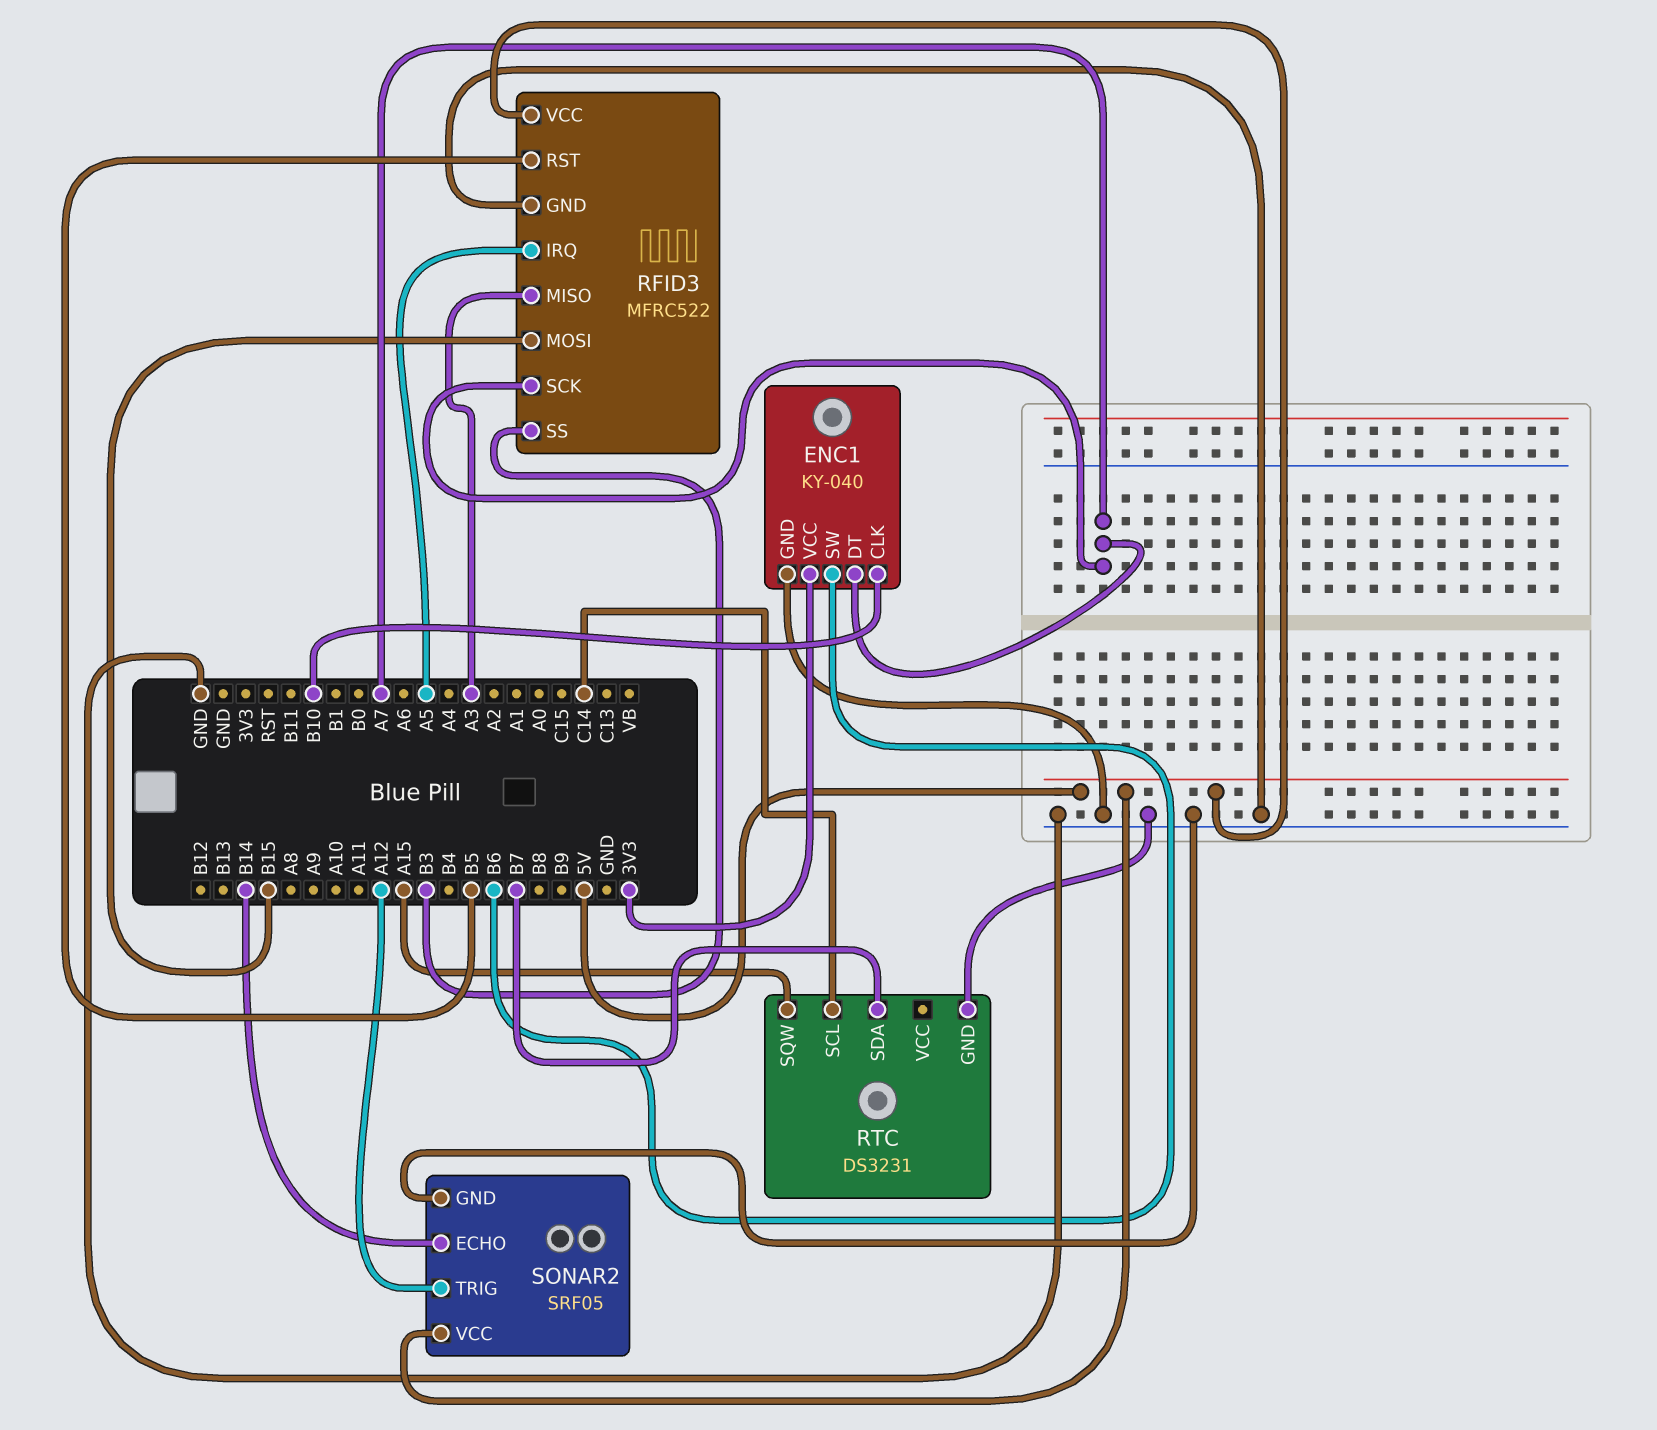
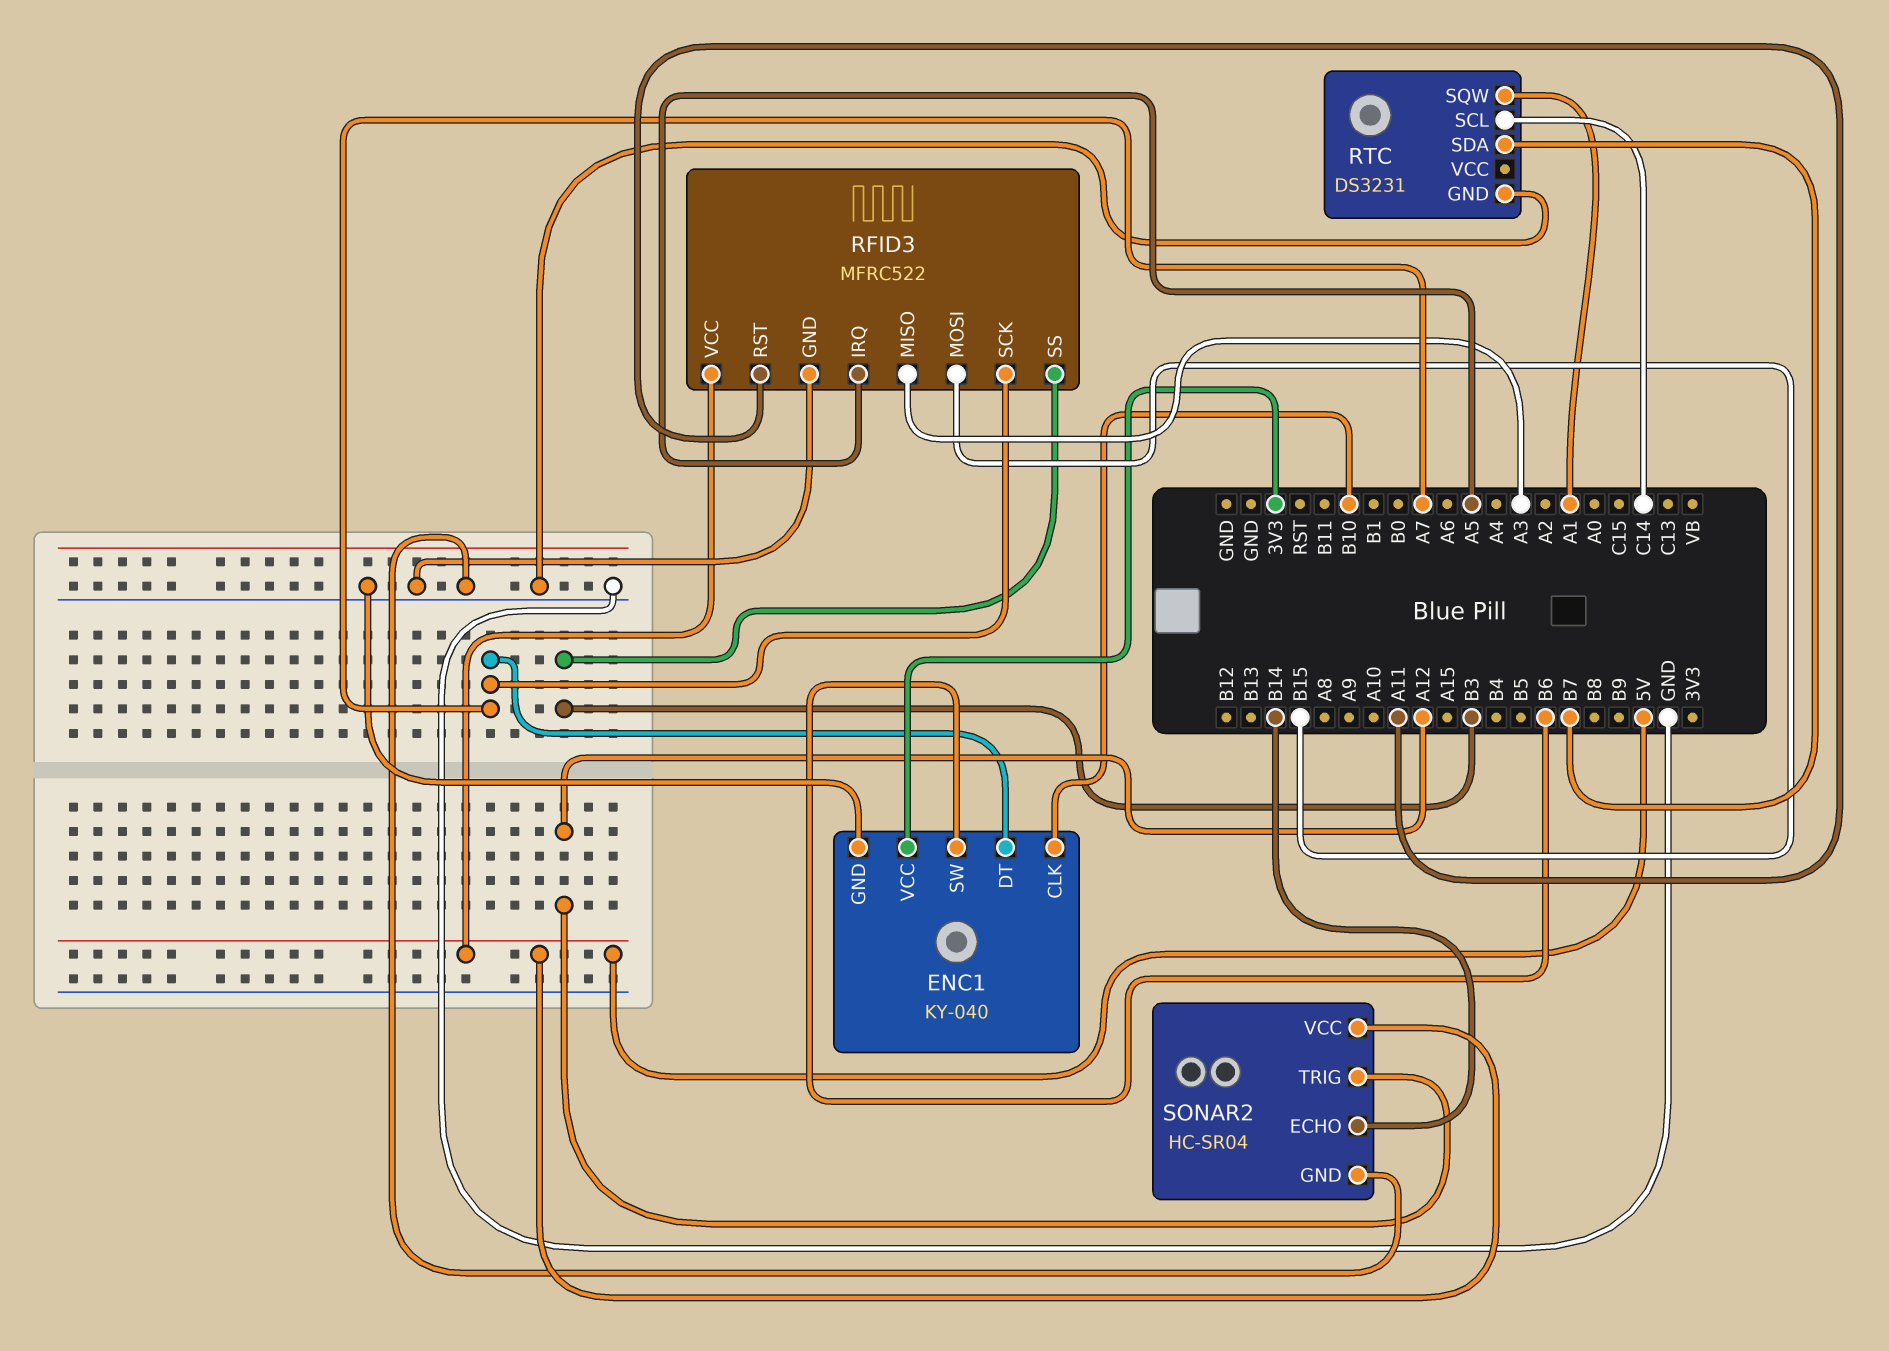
RFID3 pin RST: B5 -> A11
RTC pin SQW: A15 -> A1
SONAR2: SRF05 -> HC-SR04

